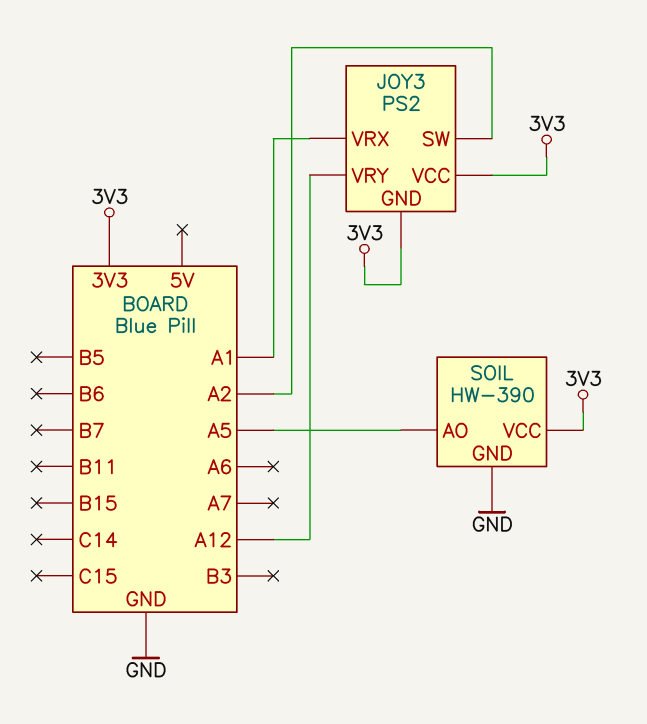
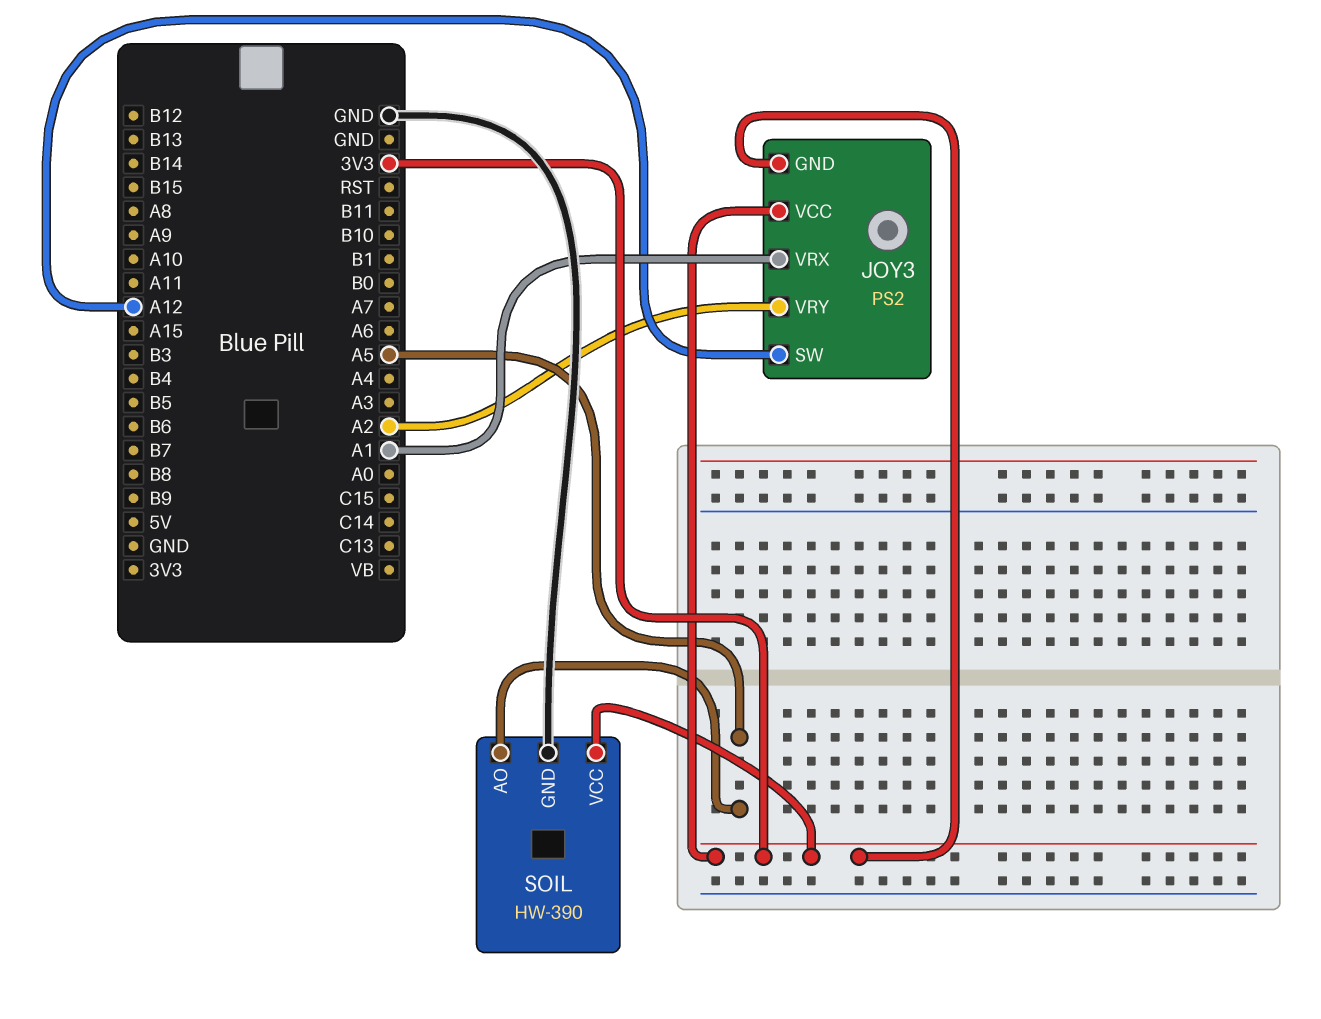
JOY3 pin SW: A2 -> A12
JOY3 pin VRY: A12 -> A2

